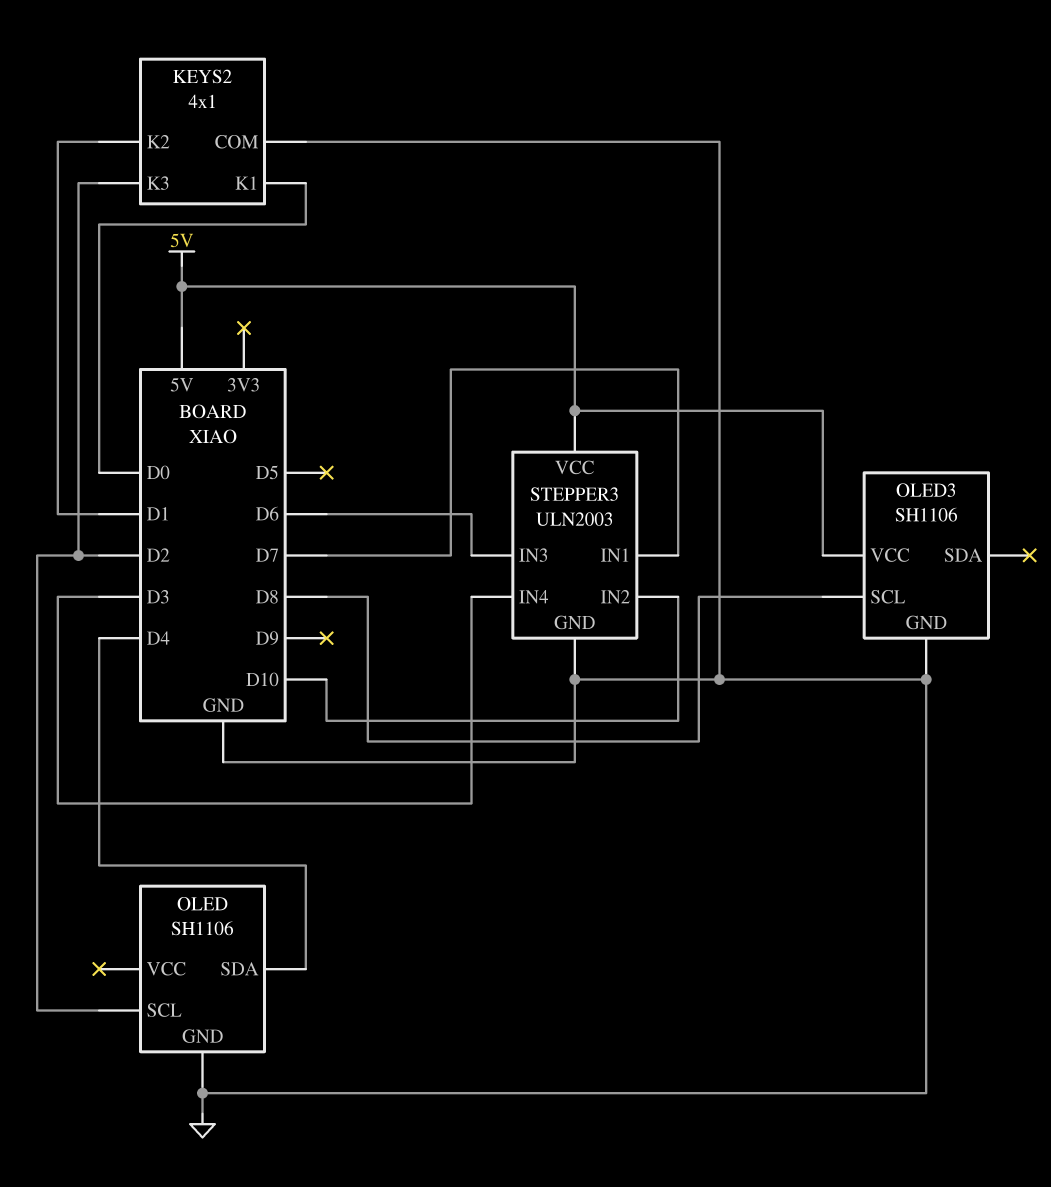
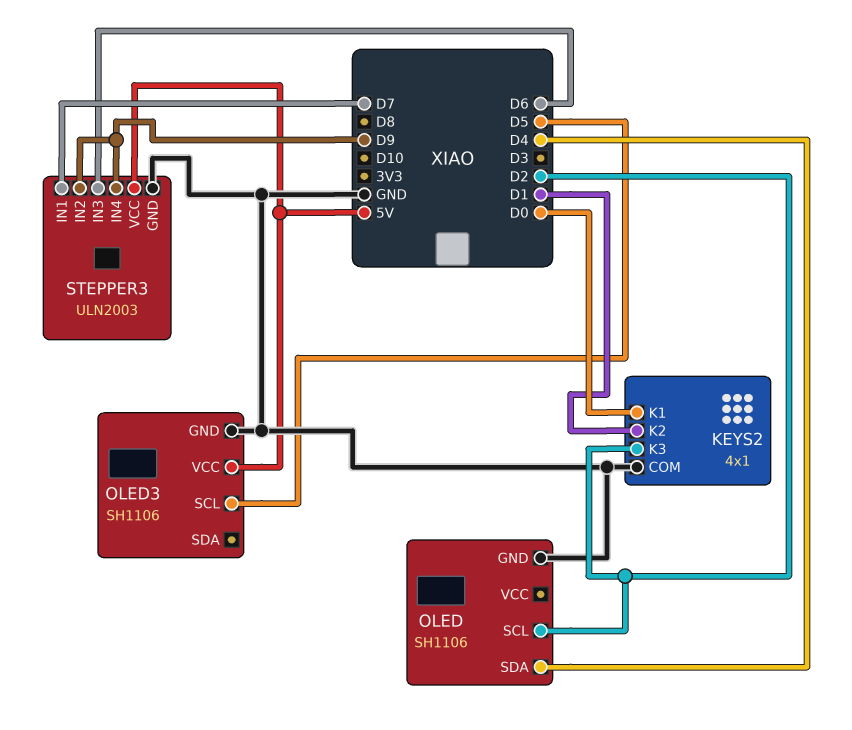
OLED3 pin SCL: D8 -> D5
STEPPER3 pin IN2: D10 -> D9
STEPPER3 pin IN4: D3 -> D9

